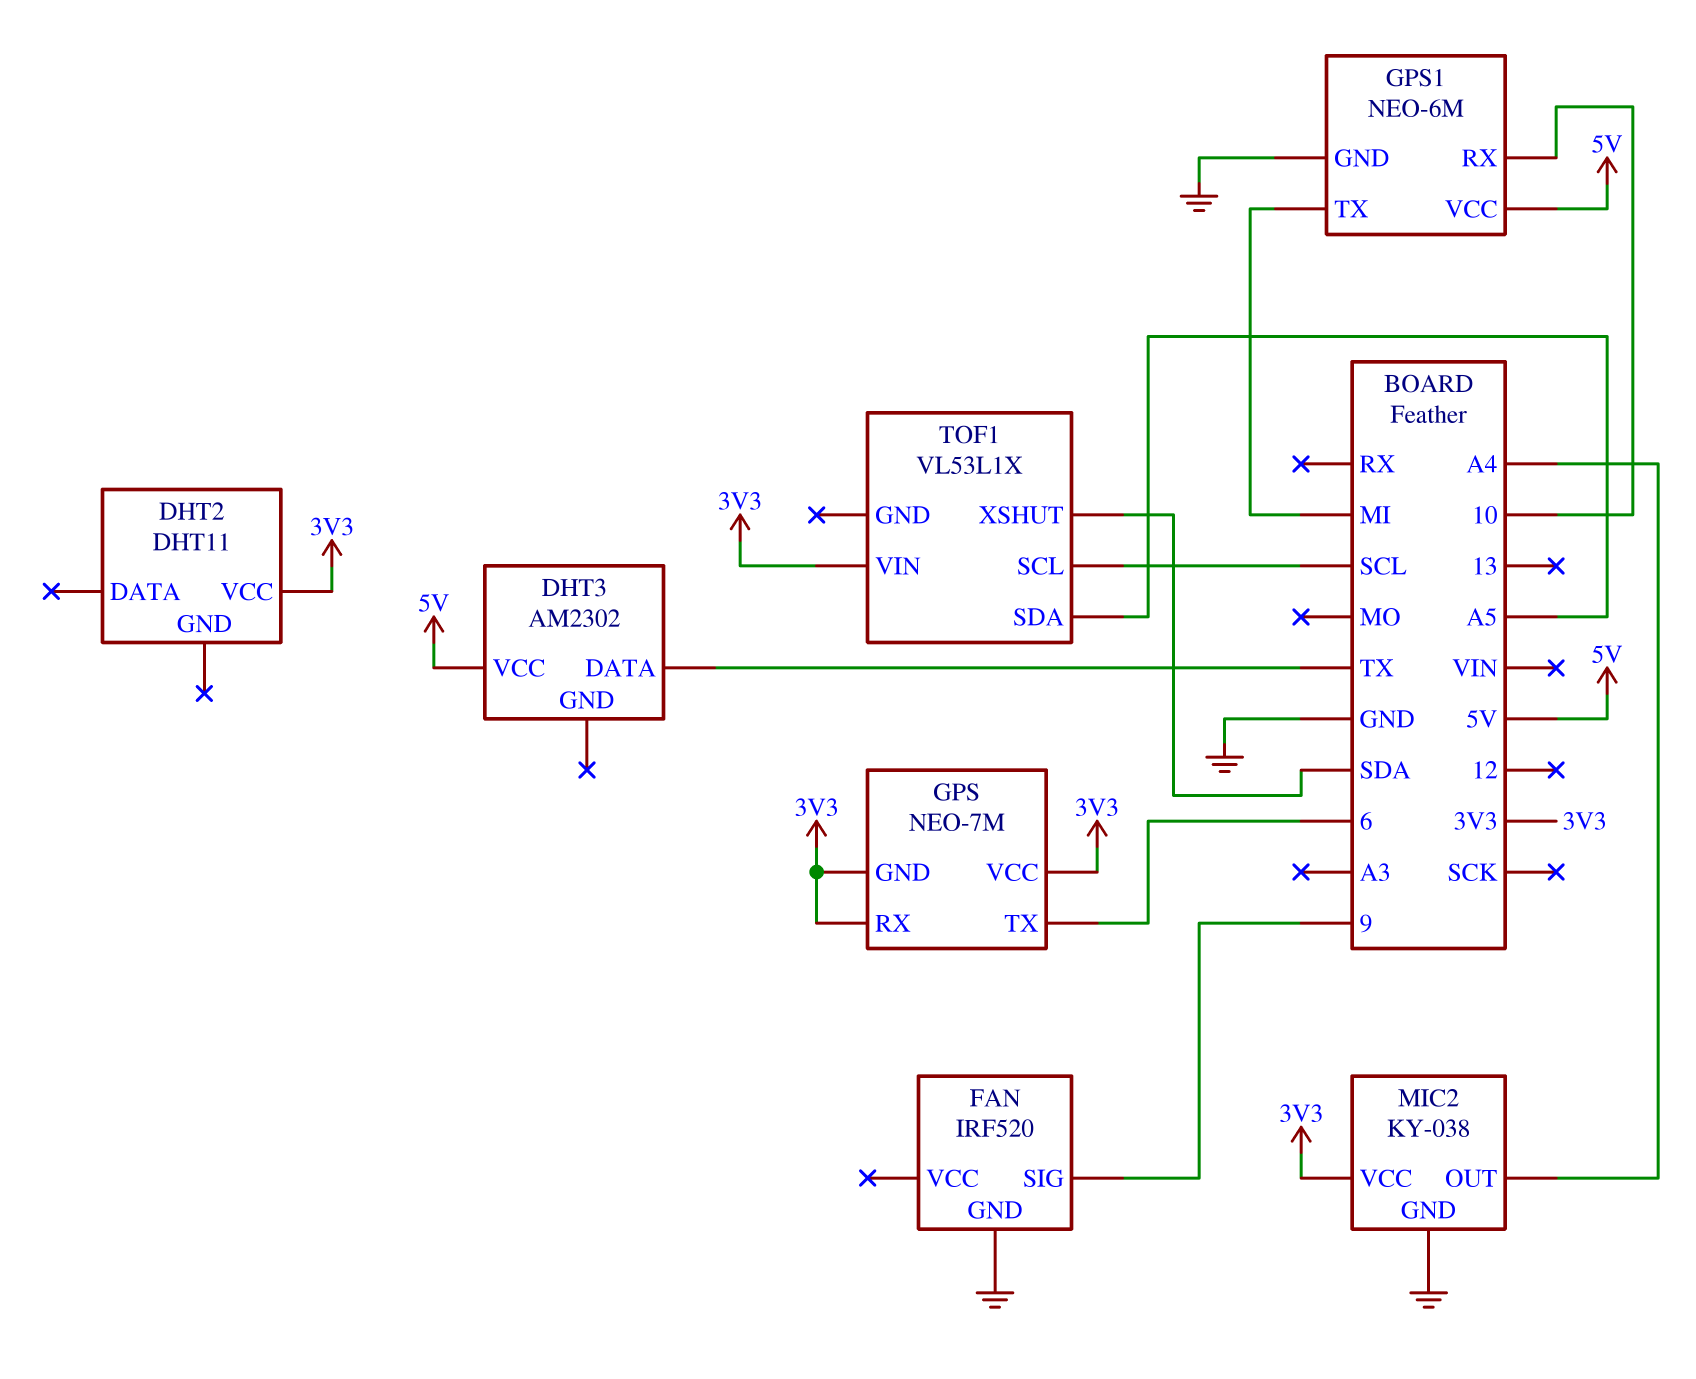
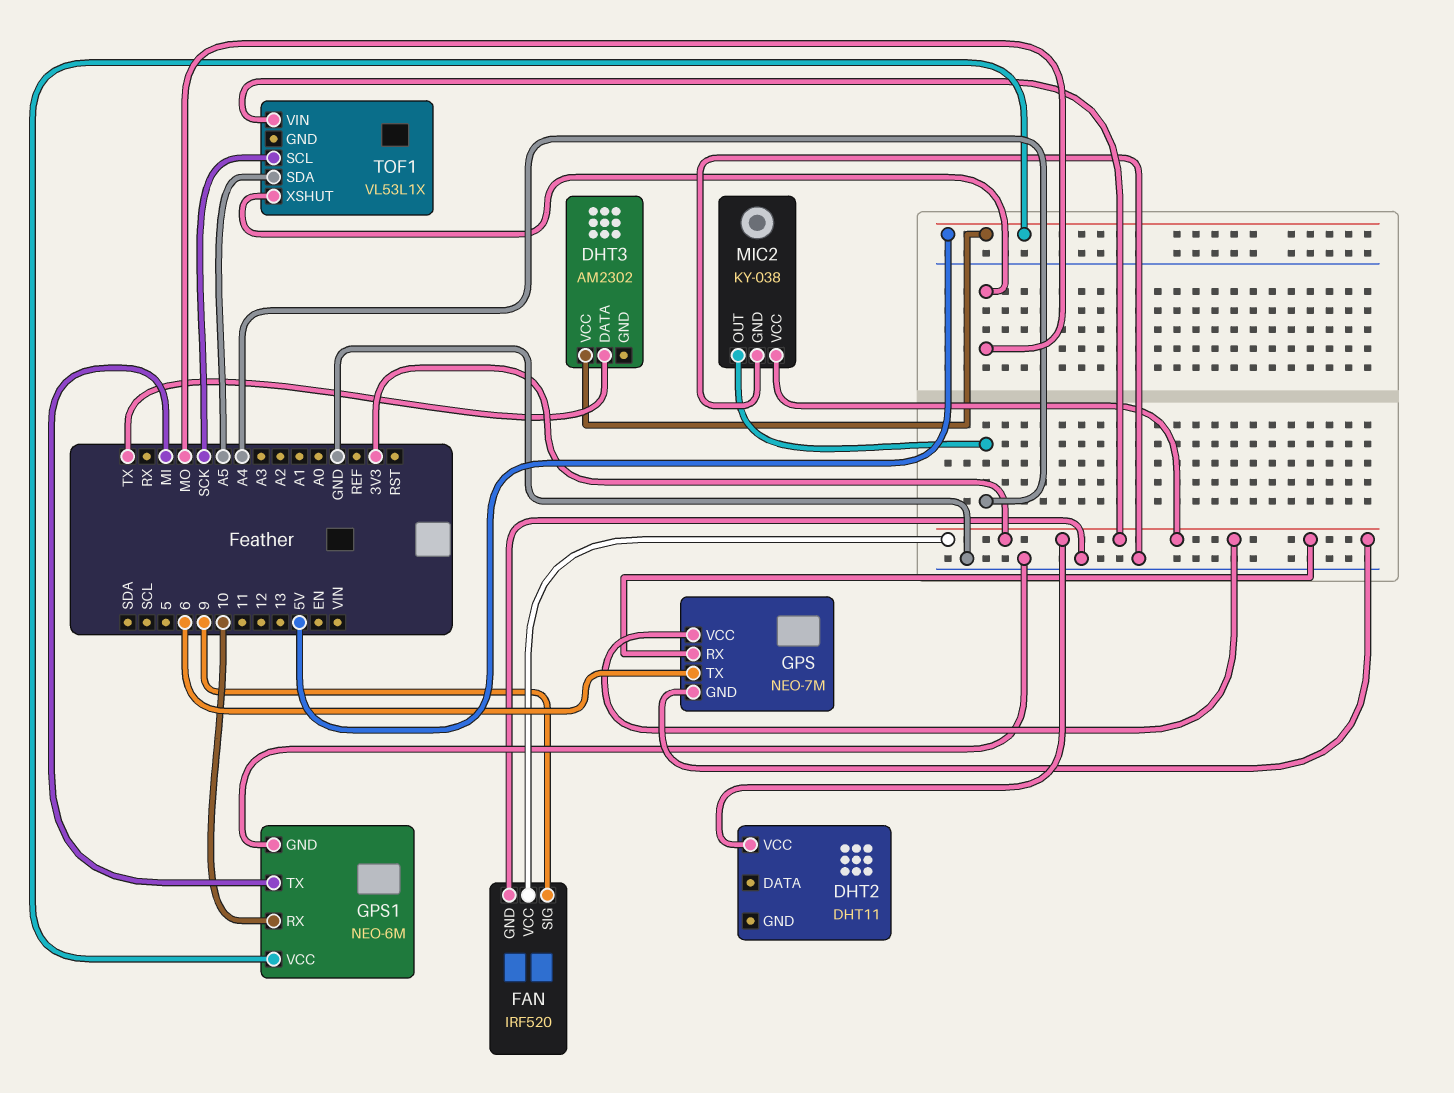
FAN pin VCC: none -> 3V3
TOF1 pin SCL: SCL -> SCK
TOF1 pin XSHUT: SDA -> MO

